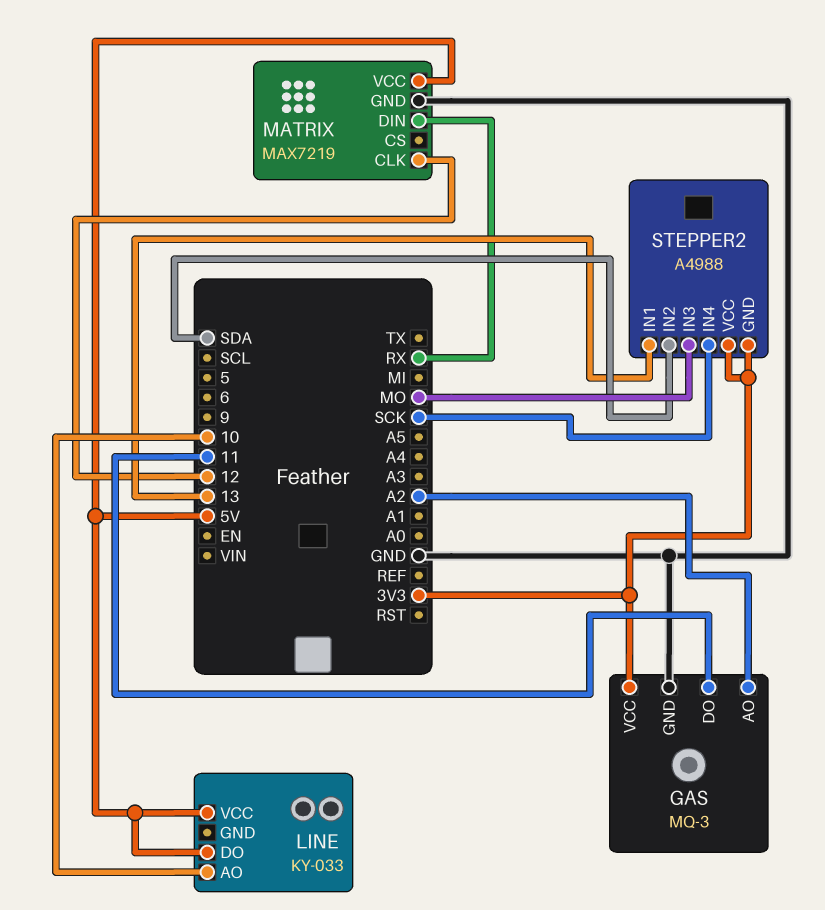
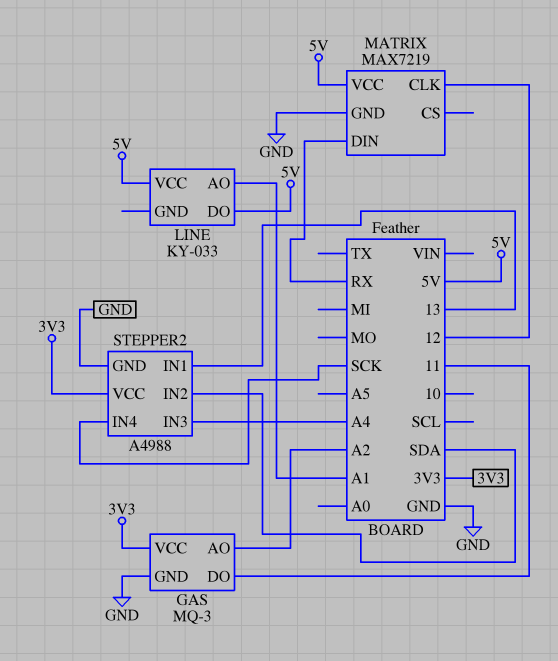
LINE pin AO: 10 -> A1
STEPPER2 pin GND: 3V3 -> GND
STEPPER2 pin IN3: MO -> A4

